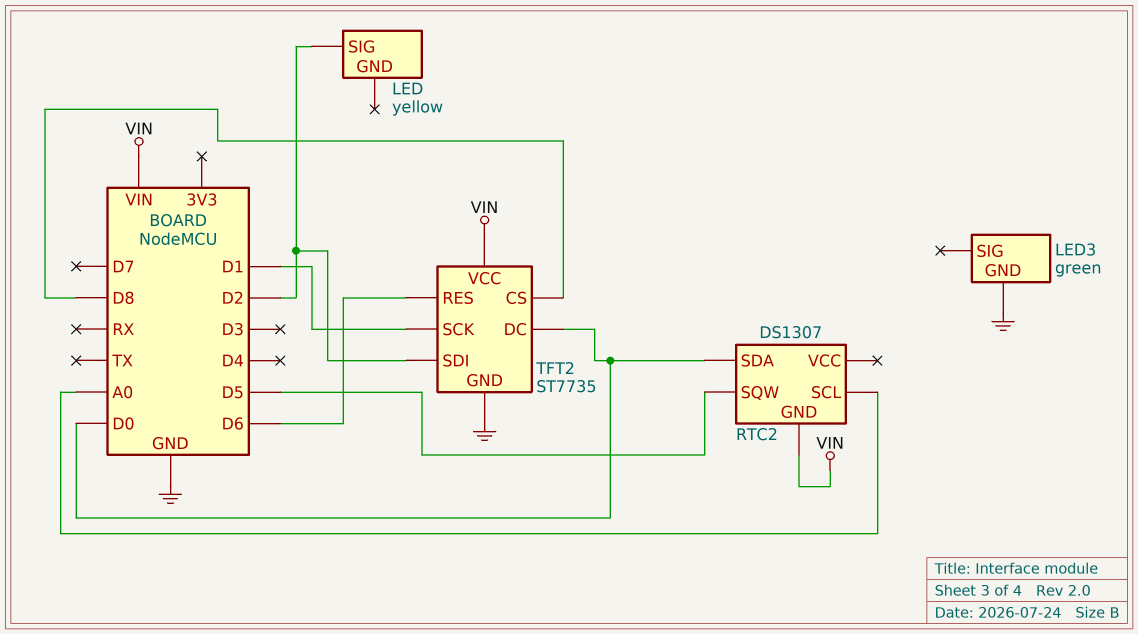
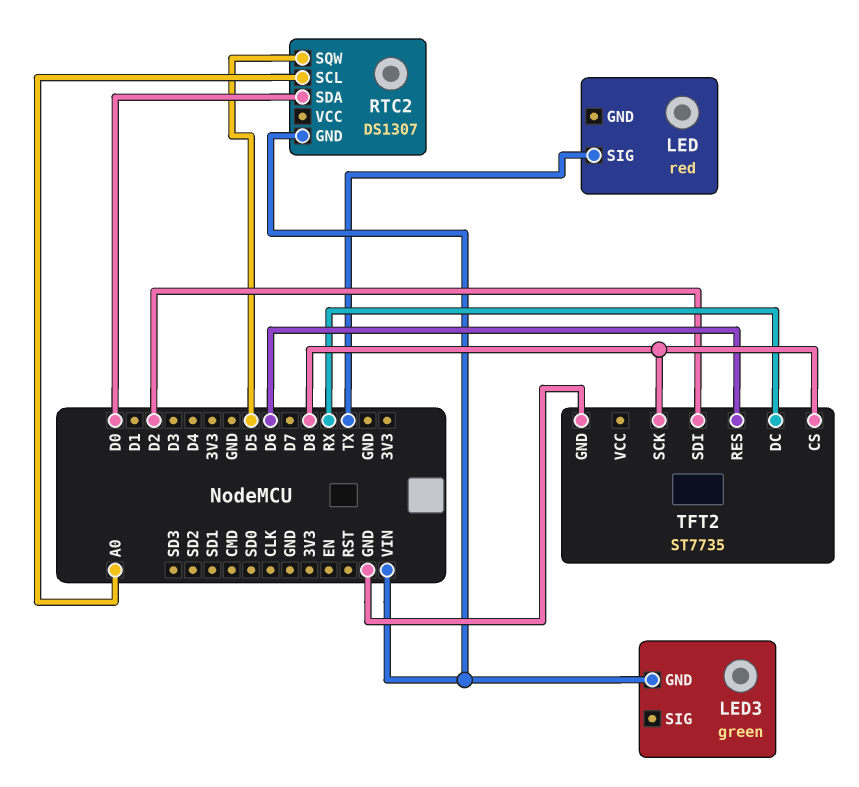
LED: yellow -> red
LED pin SIG: D2 -> TX
LED3 pin GND: GND -> VIN
TFT2 pin DC: D0 -> RX
TFT2 pin SCK: D1 -> D8
TFT2 pin VCC: VIN -> none

